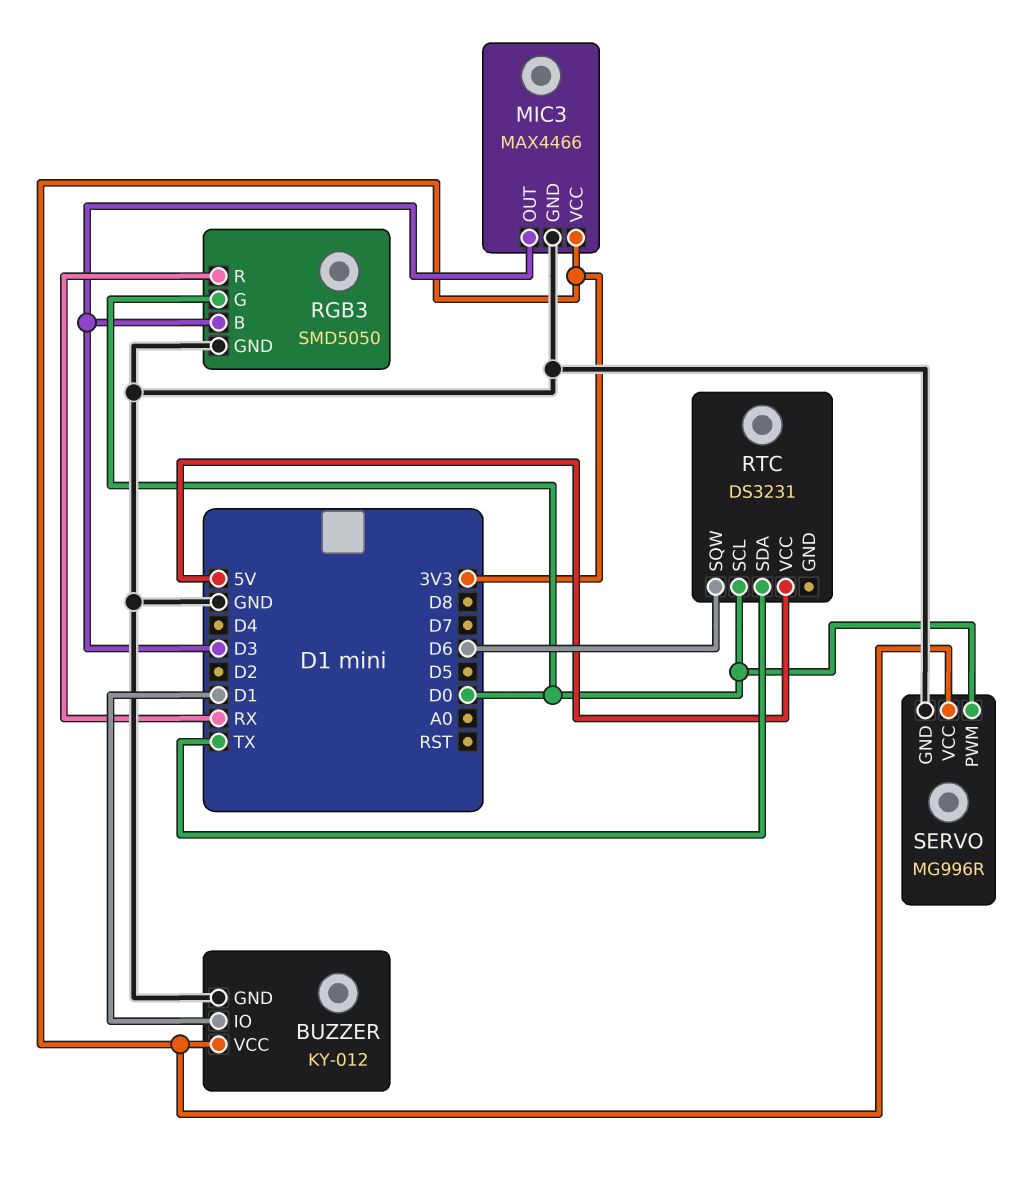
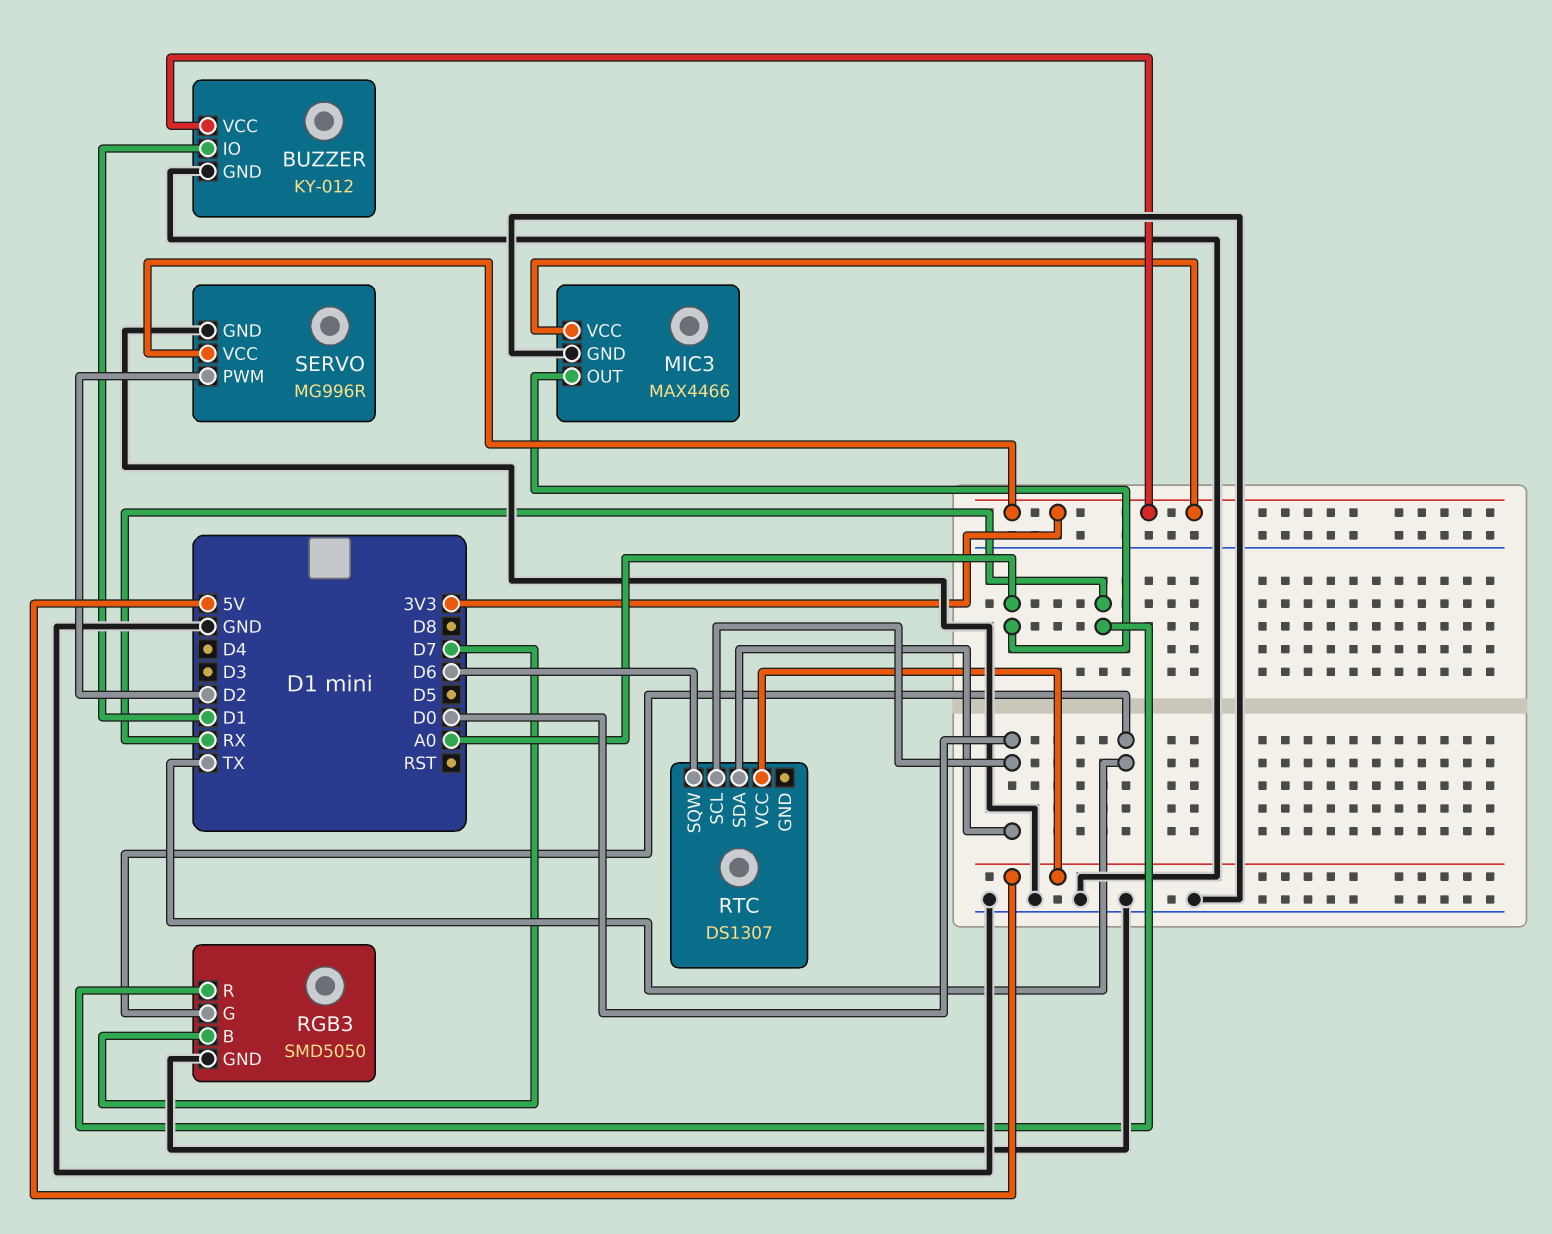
MIC3 pin OUT: D3 -> A0
RGB3 pin B: D3 -> D7
RGB3 pin G: D0 -> TX
RTC: DS3231 -> DS1307
RTC pin SDA: TX -> D0
SERVO pin PWM: D0 -> D2

